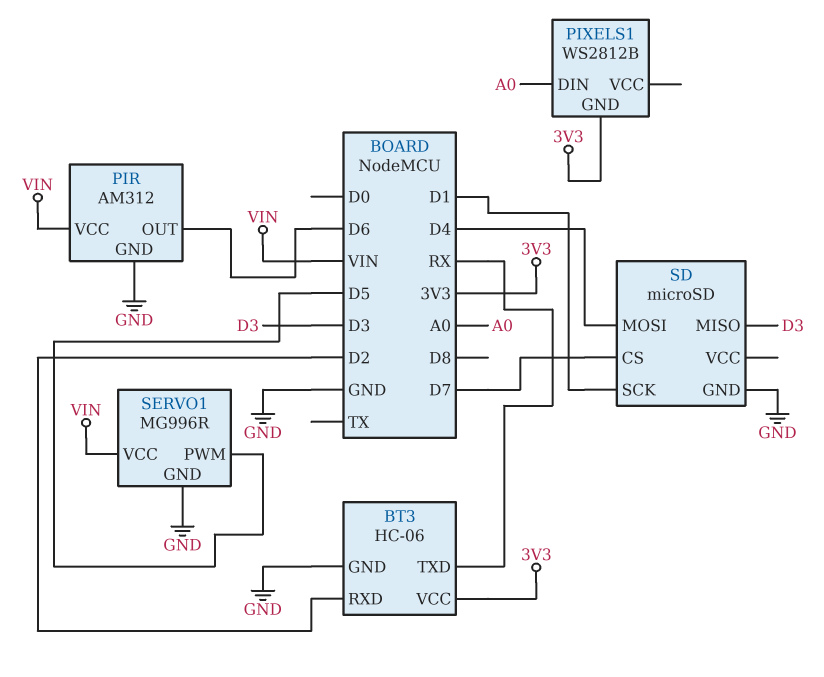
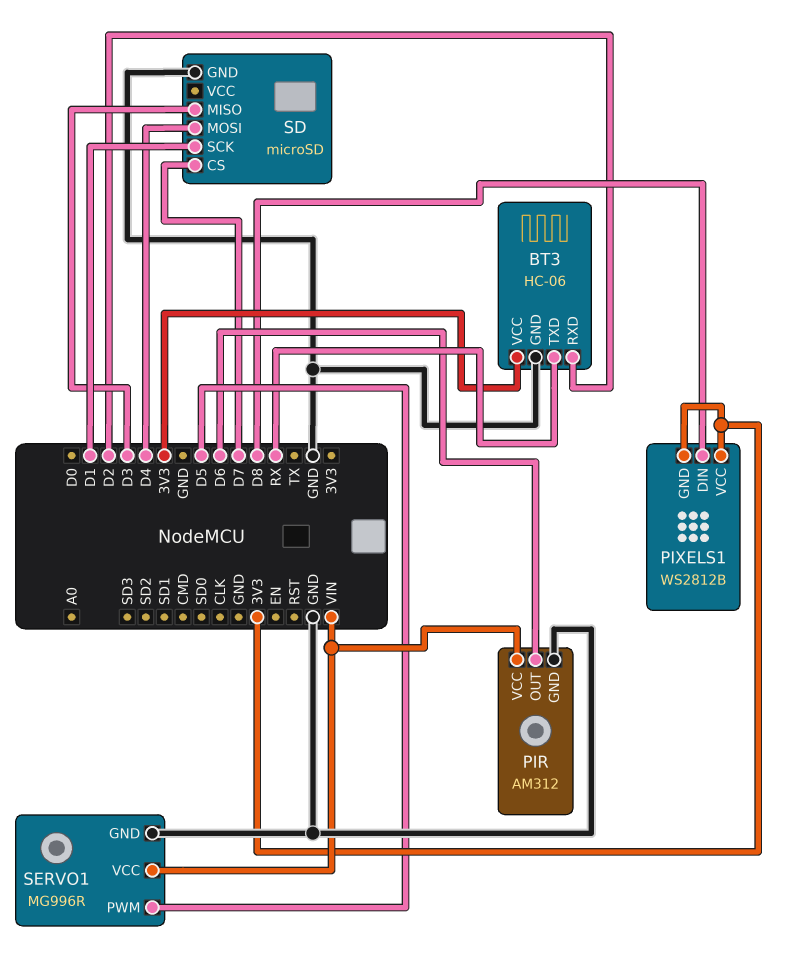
PIXELS1 pin DIN: A0 -> D8
PIXELS1 pin VCC: none -> 3V3

